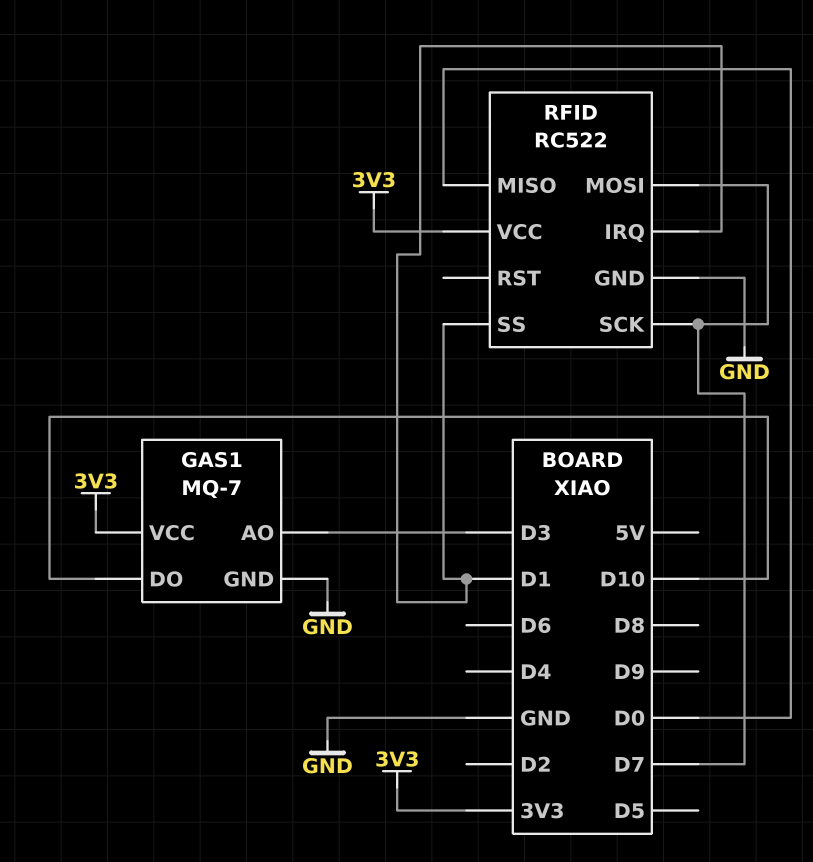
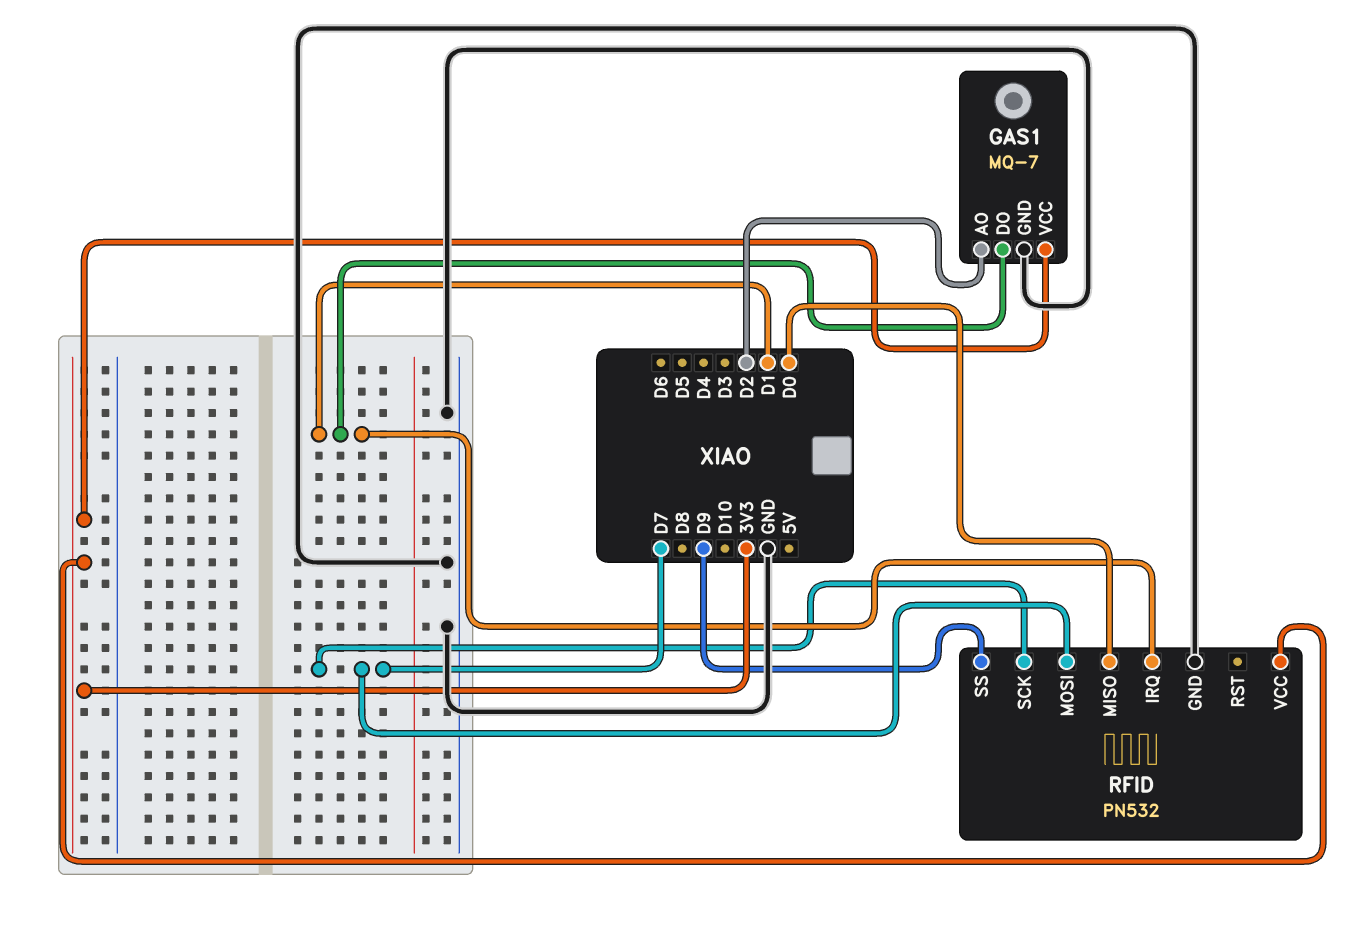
GAS1 pin AO: D3 -> D2
GAS1 pin DO: D10 -> D1
RFID: RC522 -> PN532
RFID pin SS: D1 -> D9

